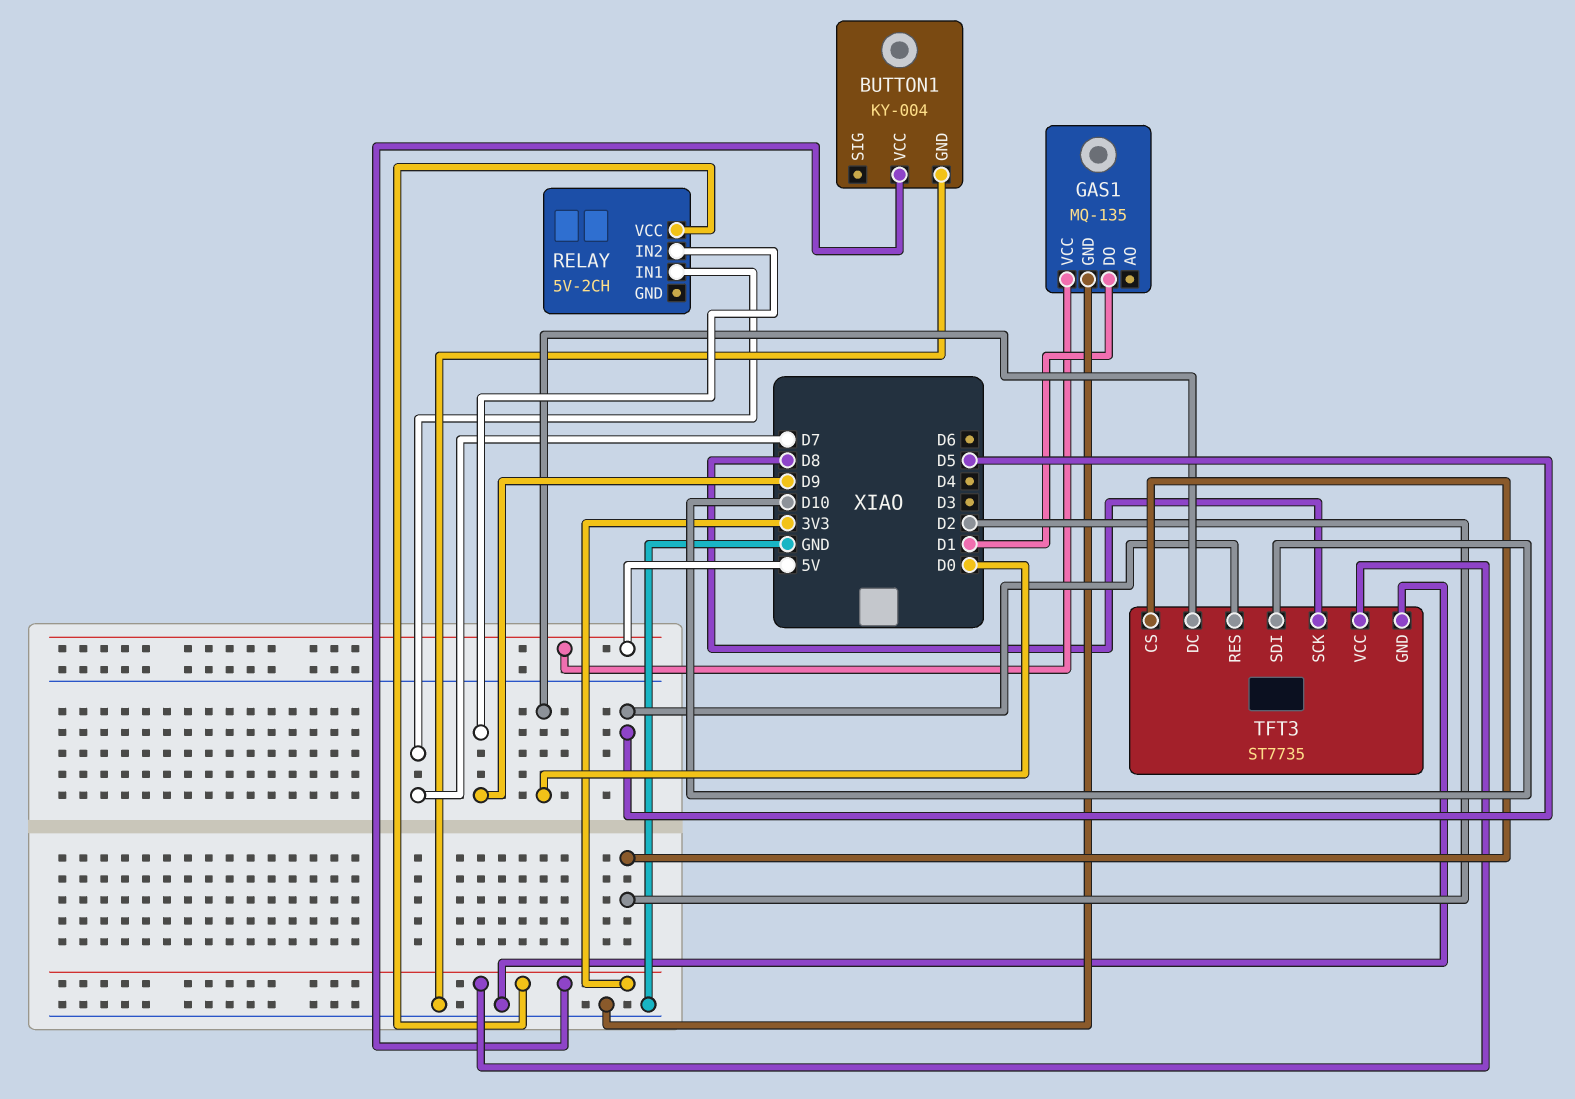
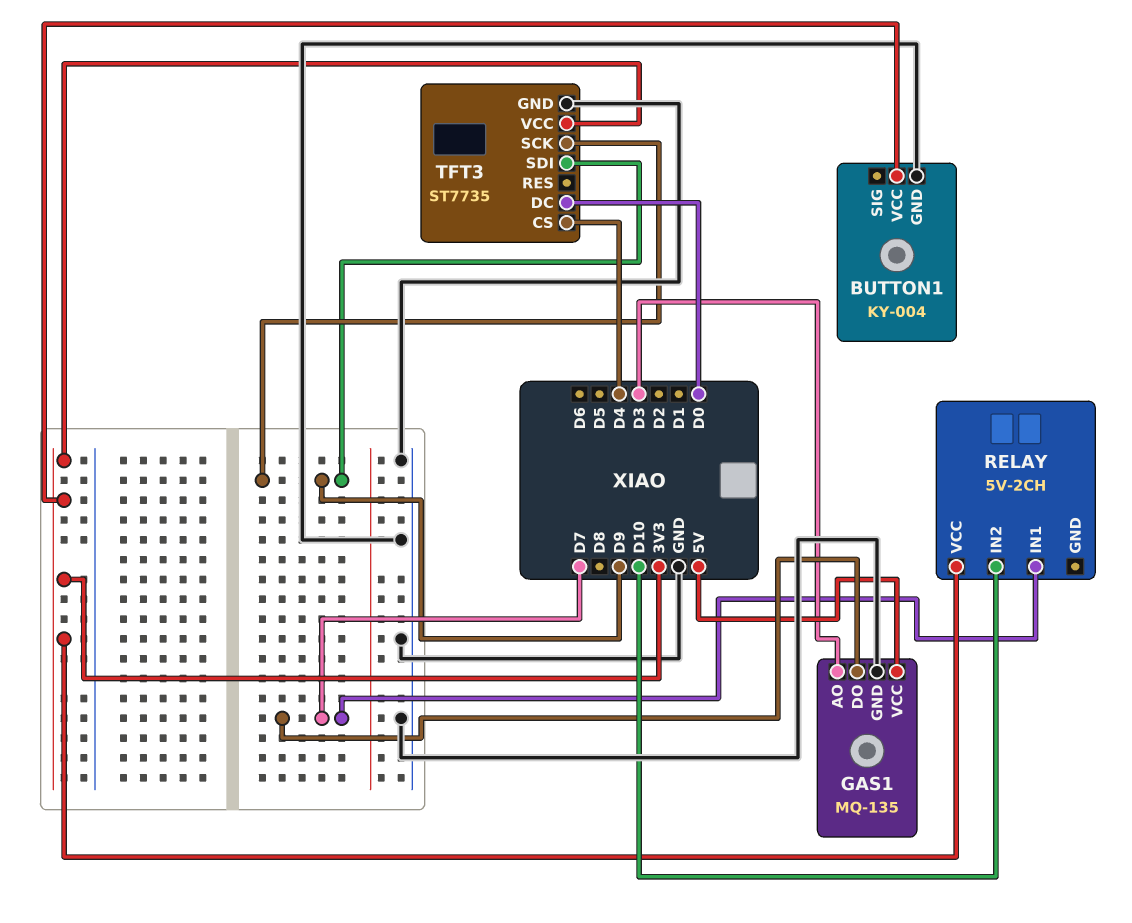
GAS1 pin AO: none -> D3
GAS1 pin DO: D1 -> D7
RELAY pin IN2: D9 -> D10
TFT3 pin CS: D2 -> D4
TFT3 pin RES: D5 -> none
TFT3 pin SCK: D8 -> D9
TFT3 pin SDI: D10 -> D9

